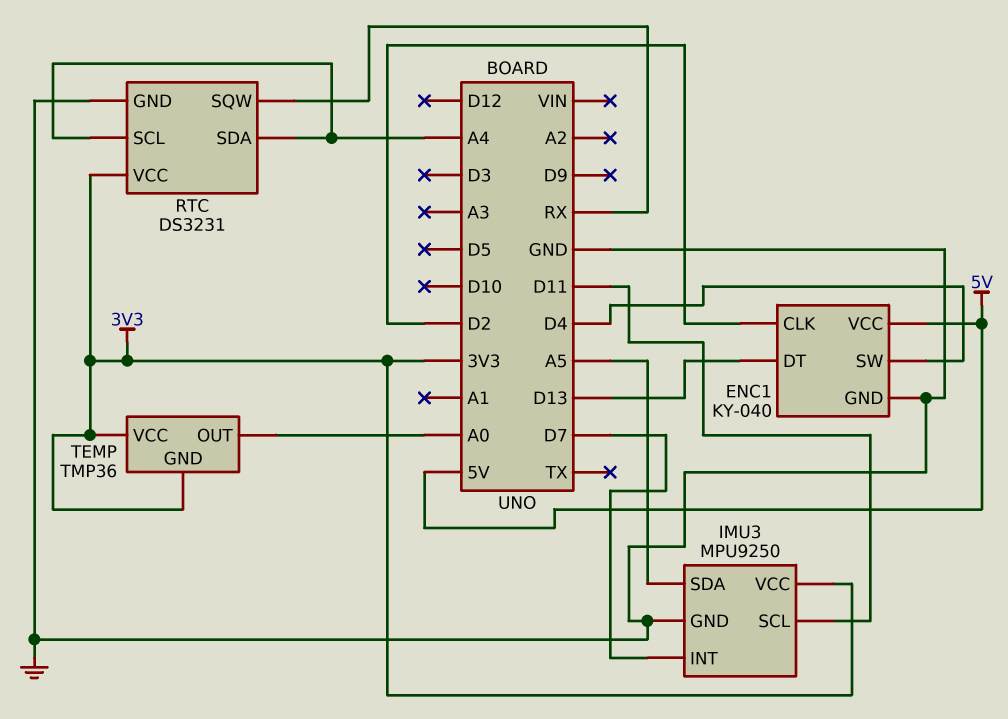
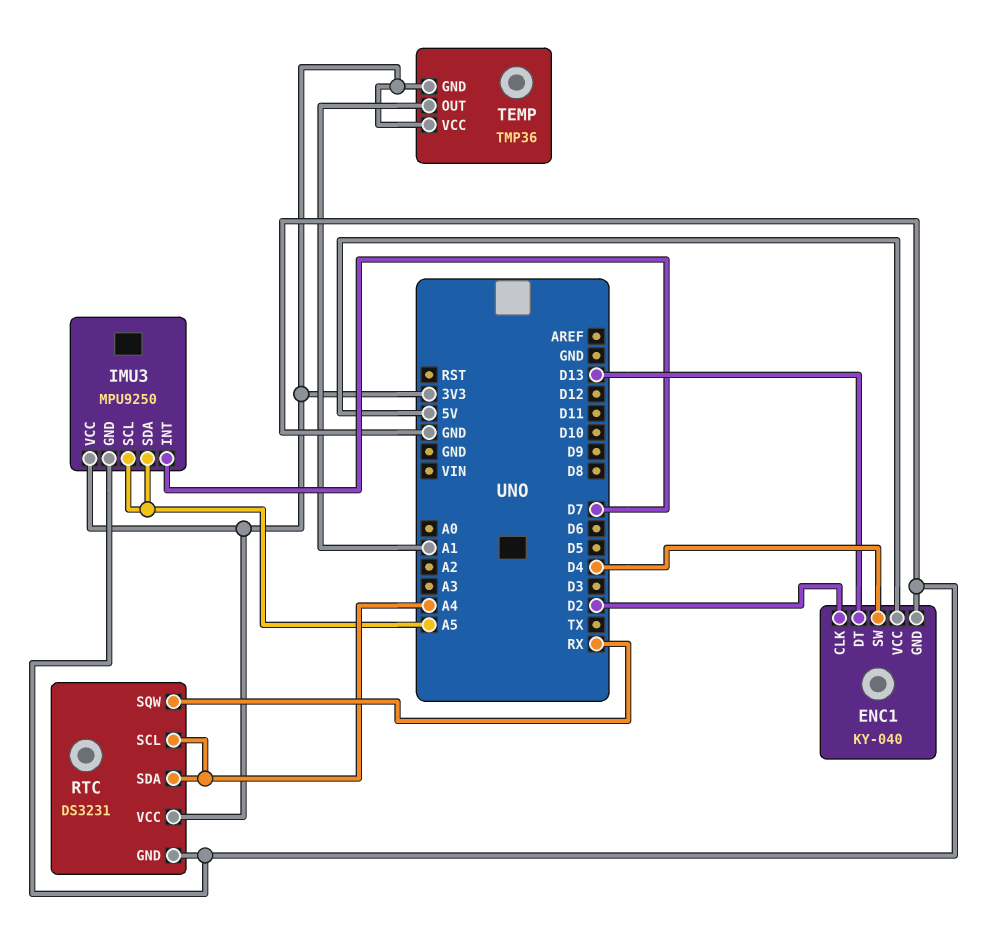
IMU3 pin SCL: D11 -> A5
TEMP pin OUT: A0 -> A1

